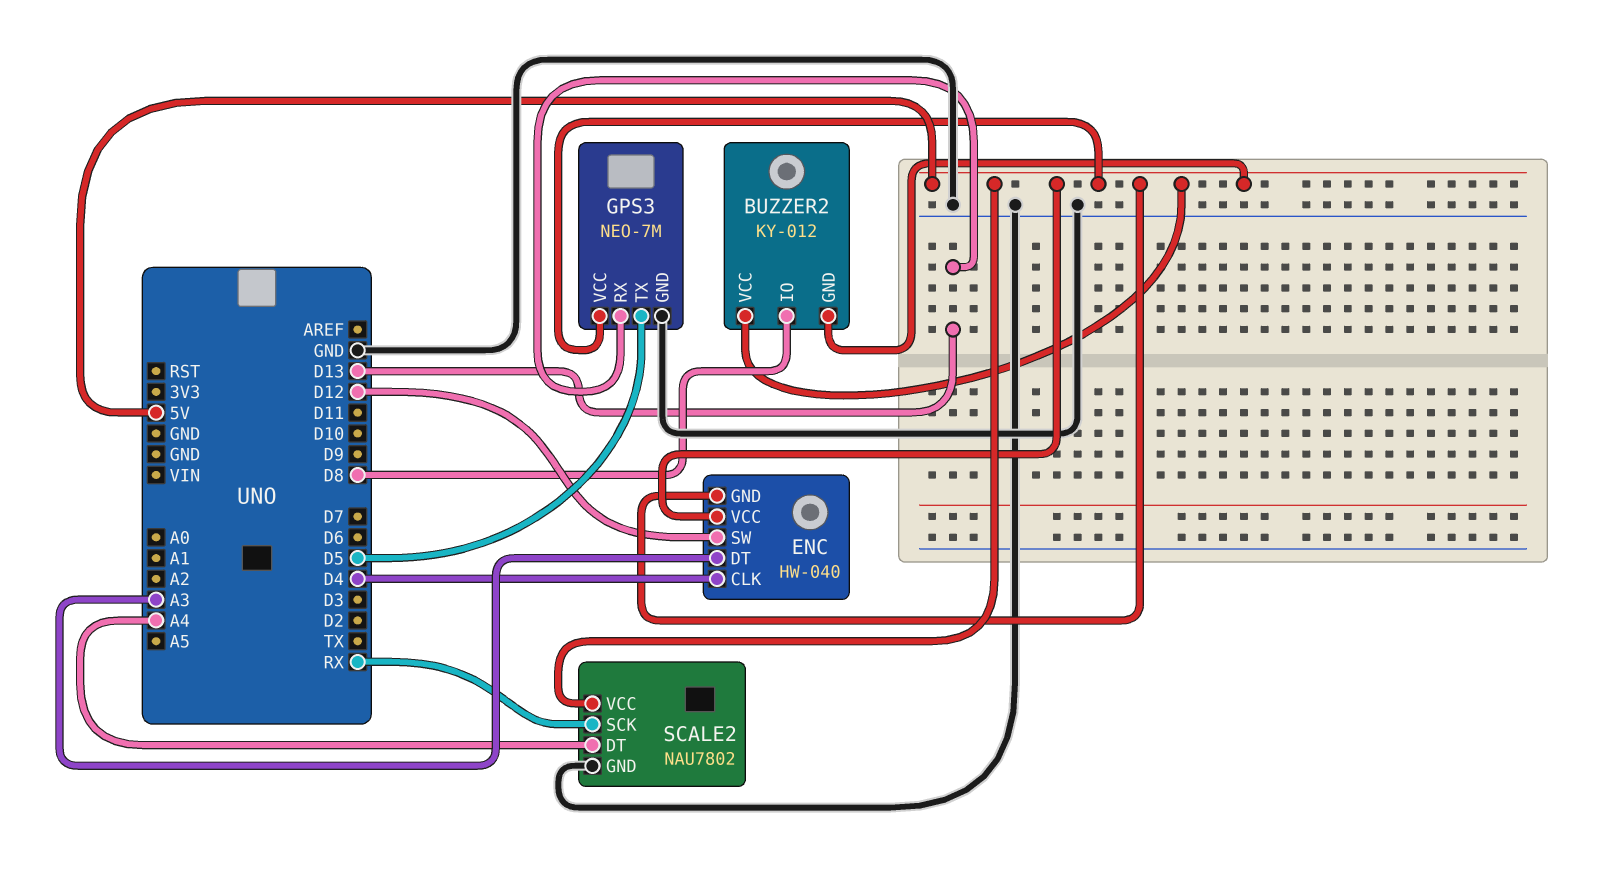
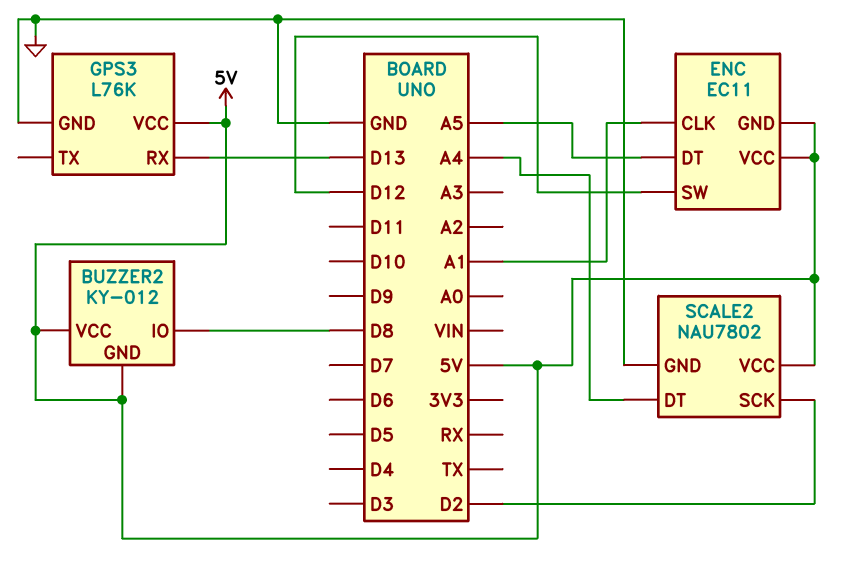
ENC: HW-040 -> EC11
ENC pin CLK: D4 -> A1
ENC pin DT: A3 -> A5
GPS3: NEO-7M -> L76K
GPS3 pin TX: D5 -> none
SCALE2 pin SCK: RX -> D2

